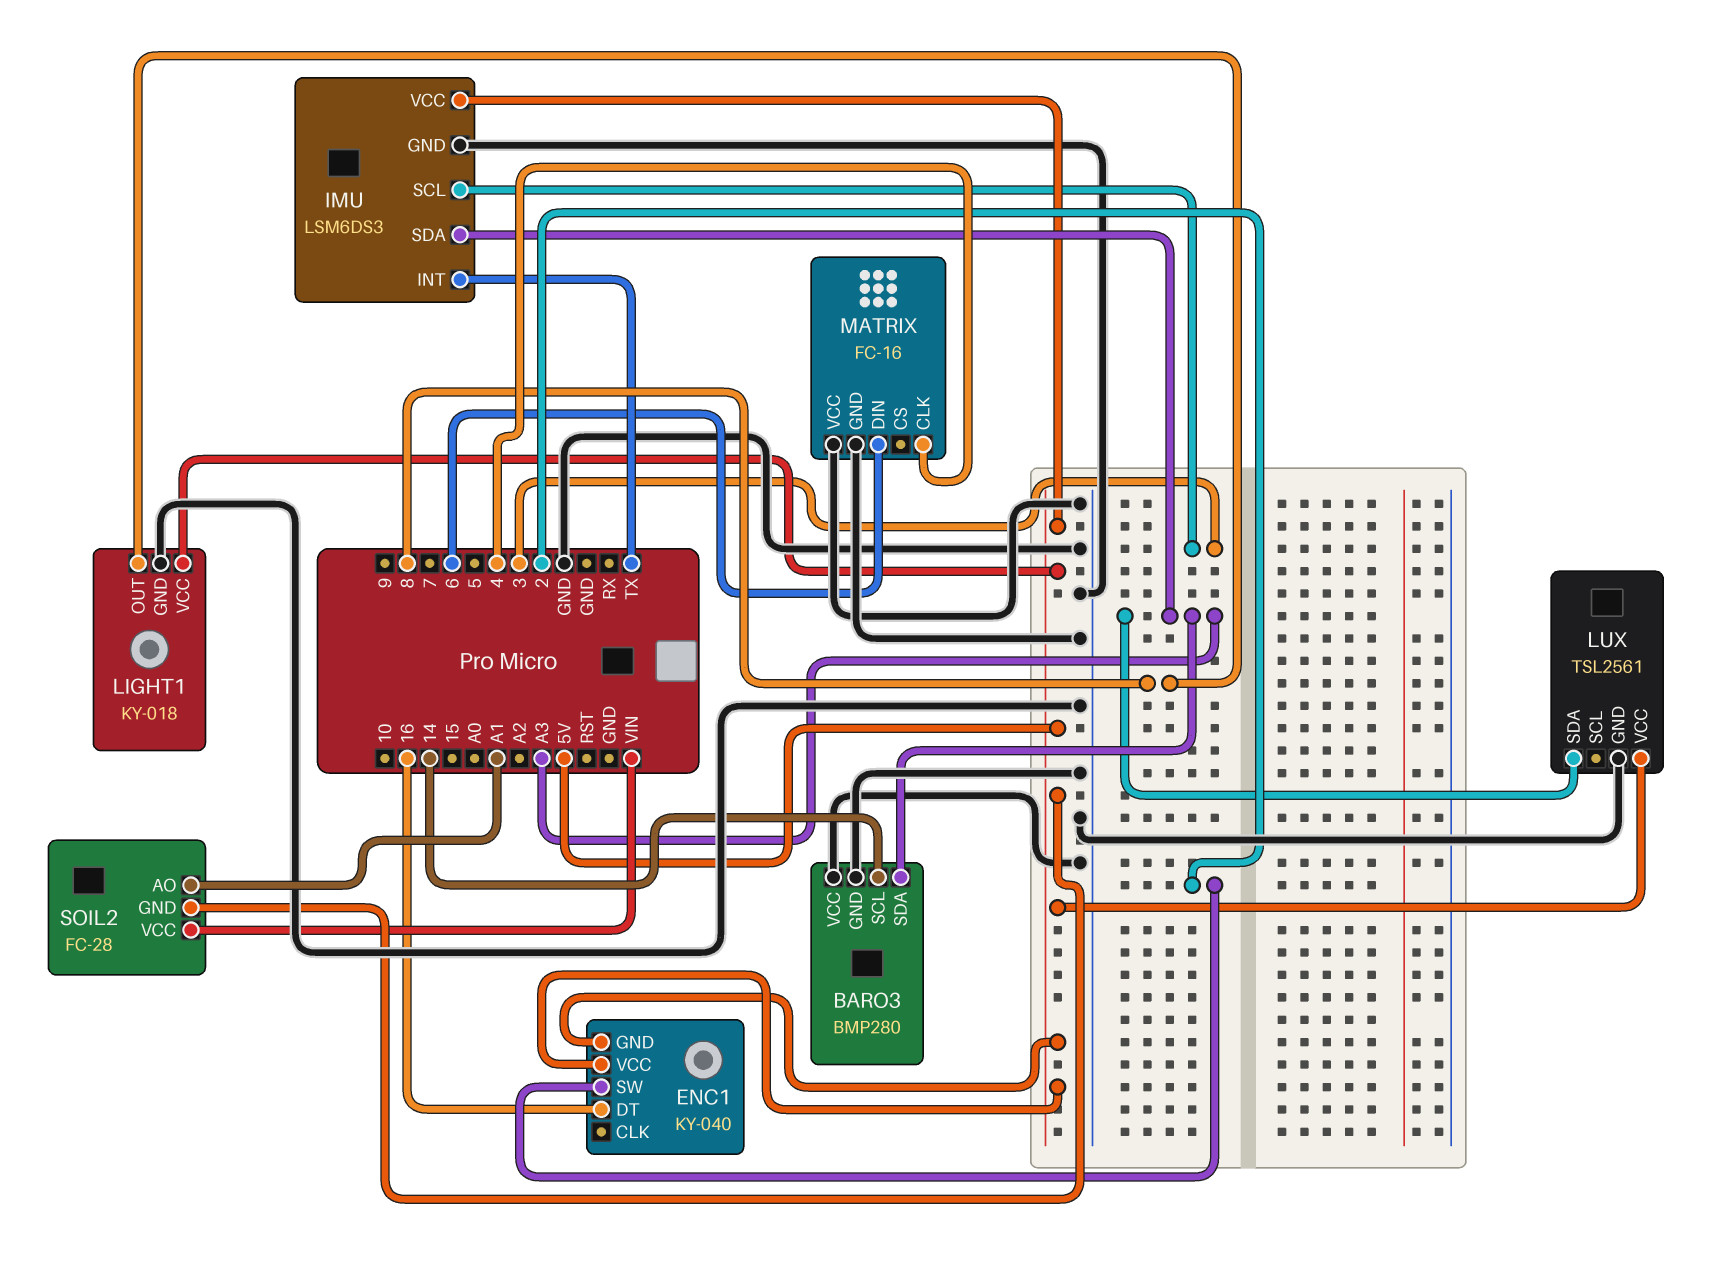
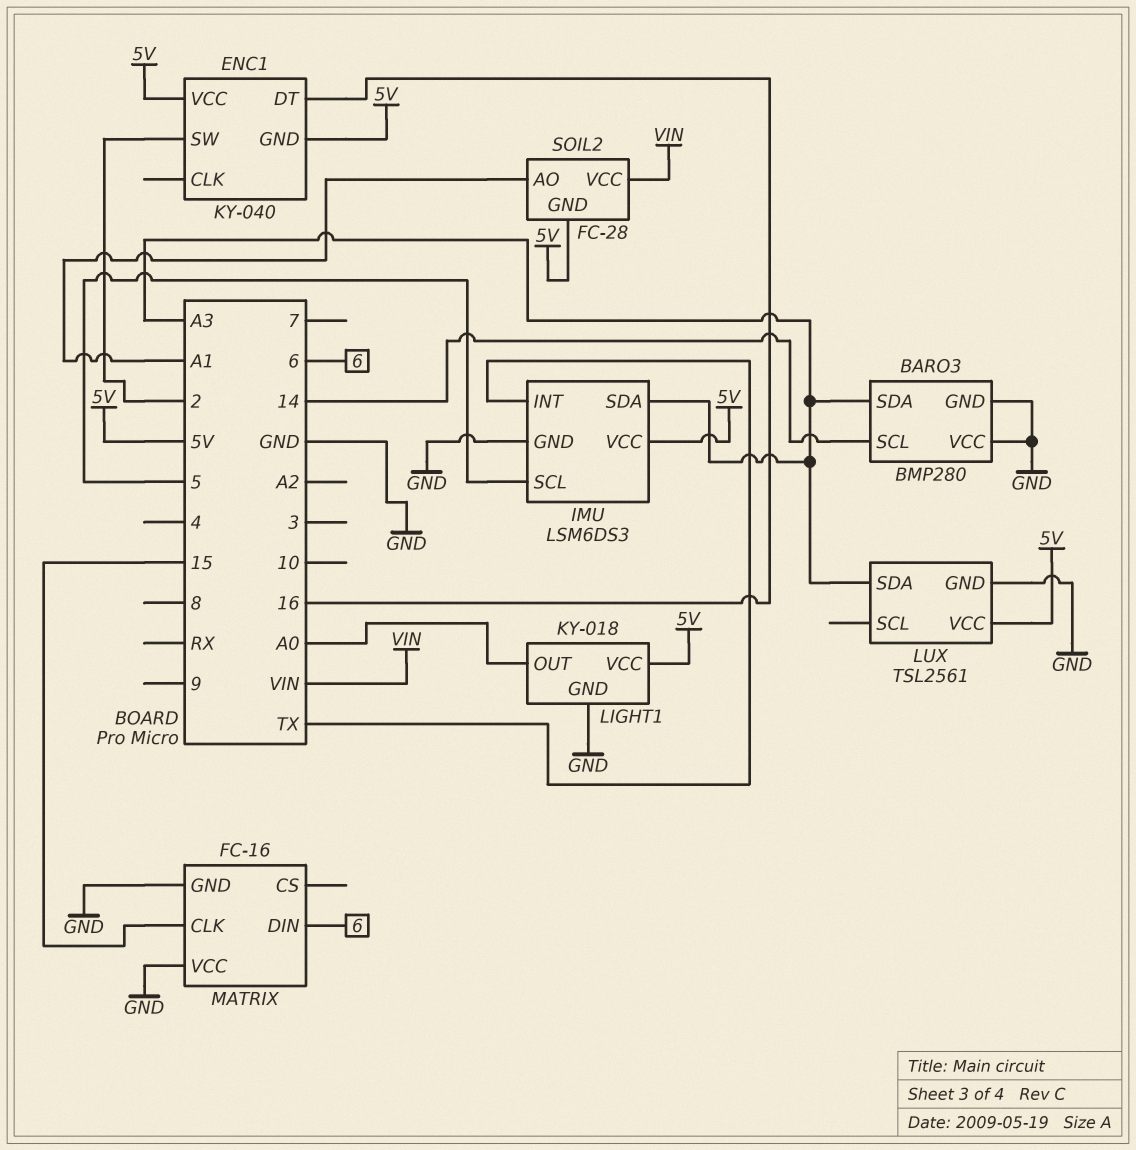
IMU pin SCL: 3 -> 5
LIGHT1 pin OUT: 8 -> A0
MATRIX pin CLK: 4 -> 15

